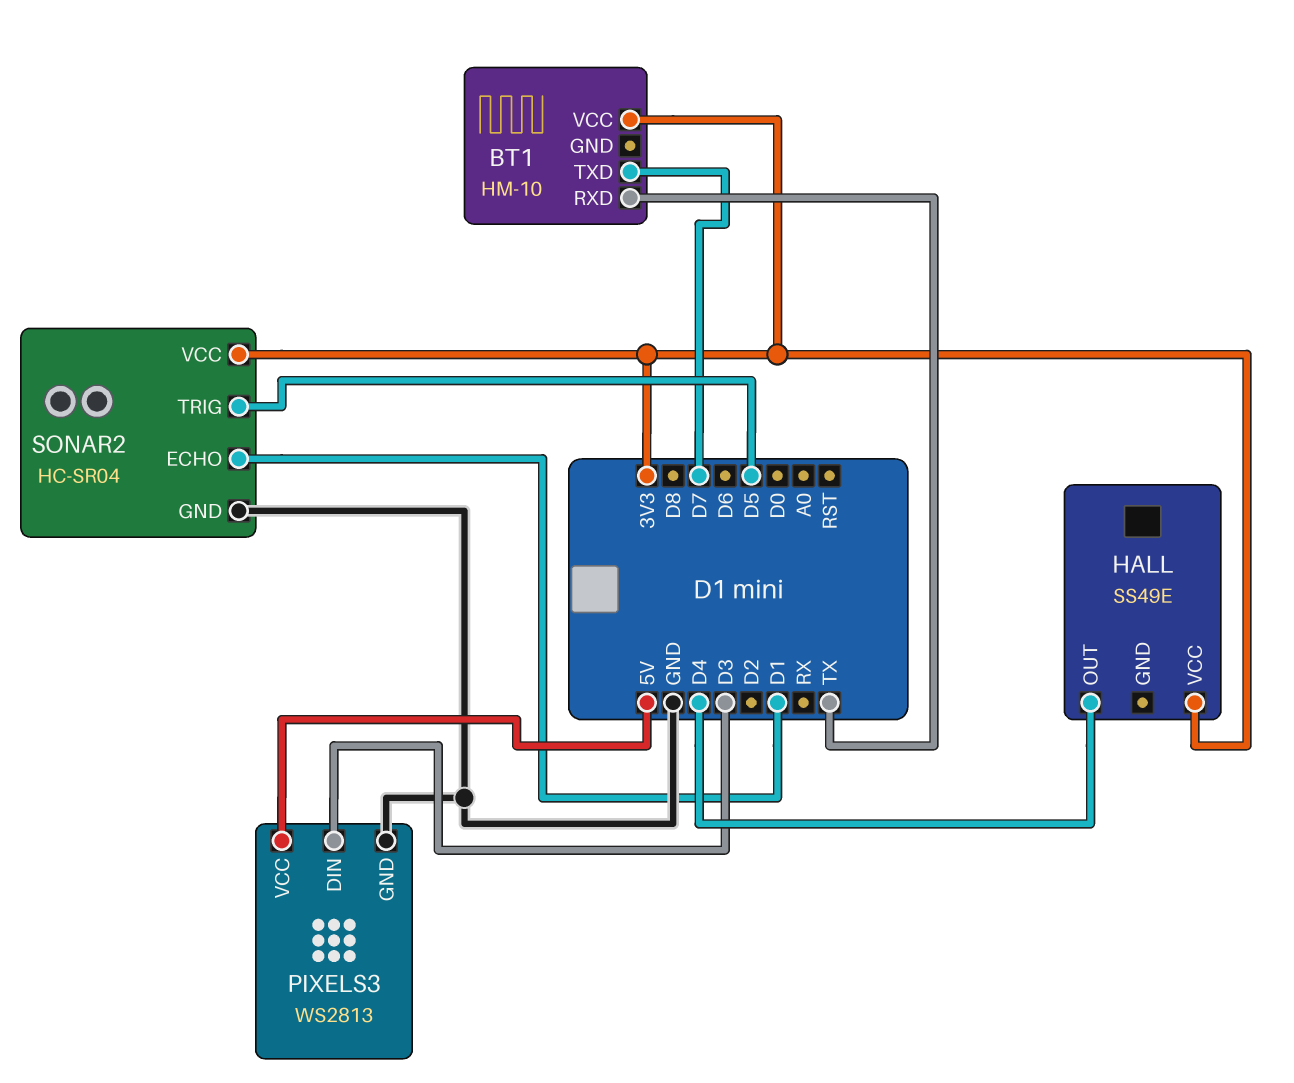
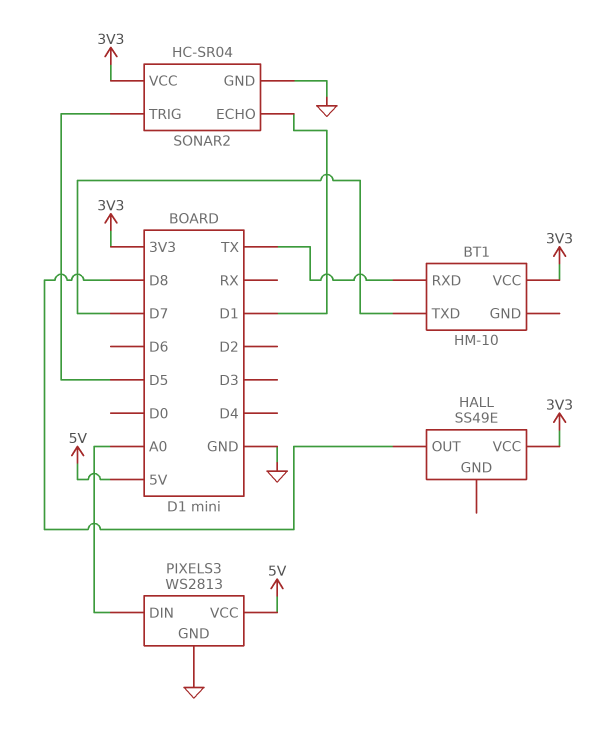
HALL pin OUT: D4 -> D8
PIXELS3 pin DIN: D3 -> A0

